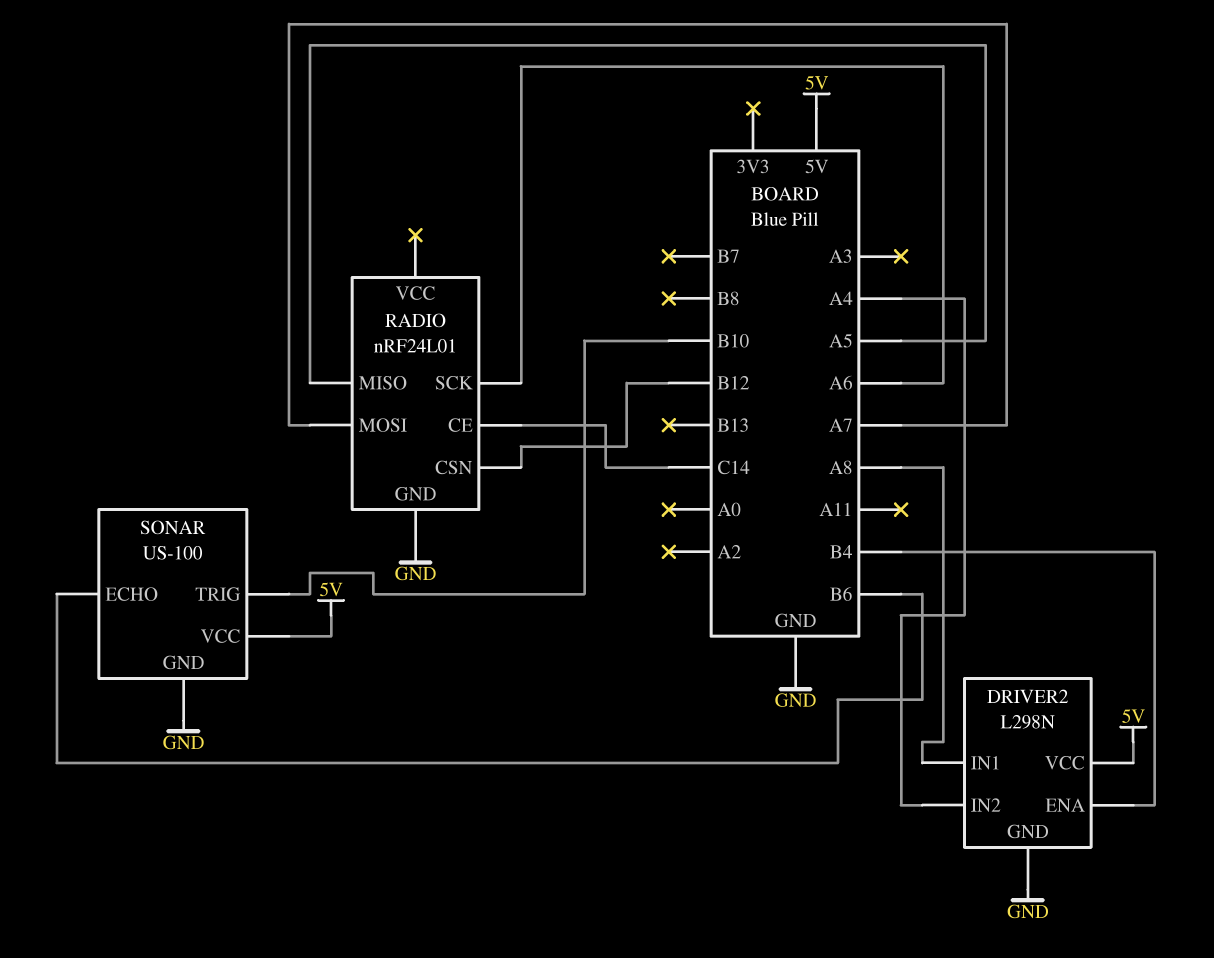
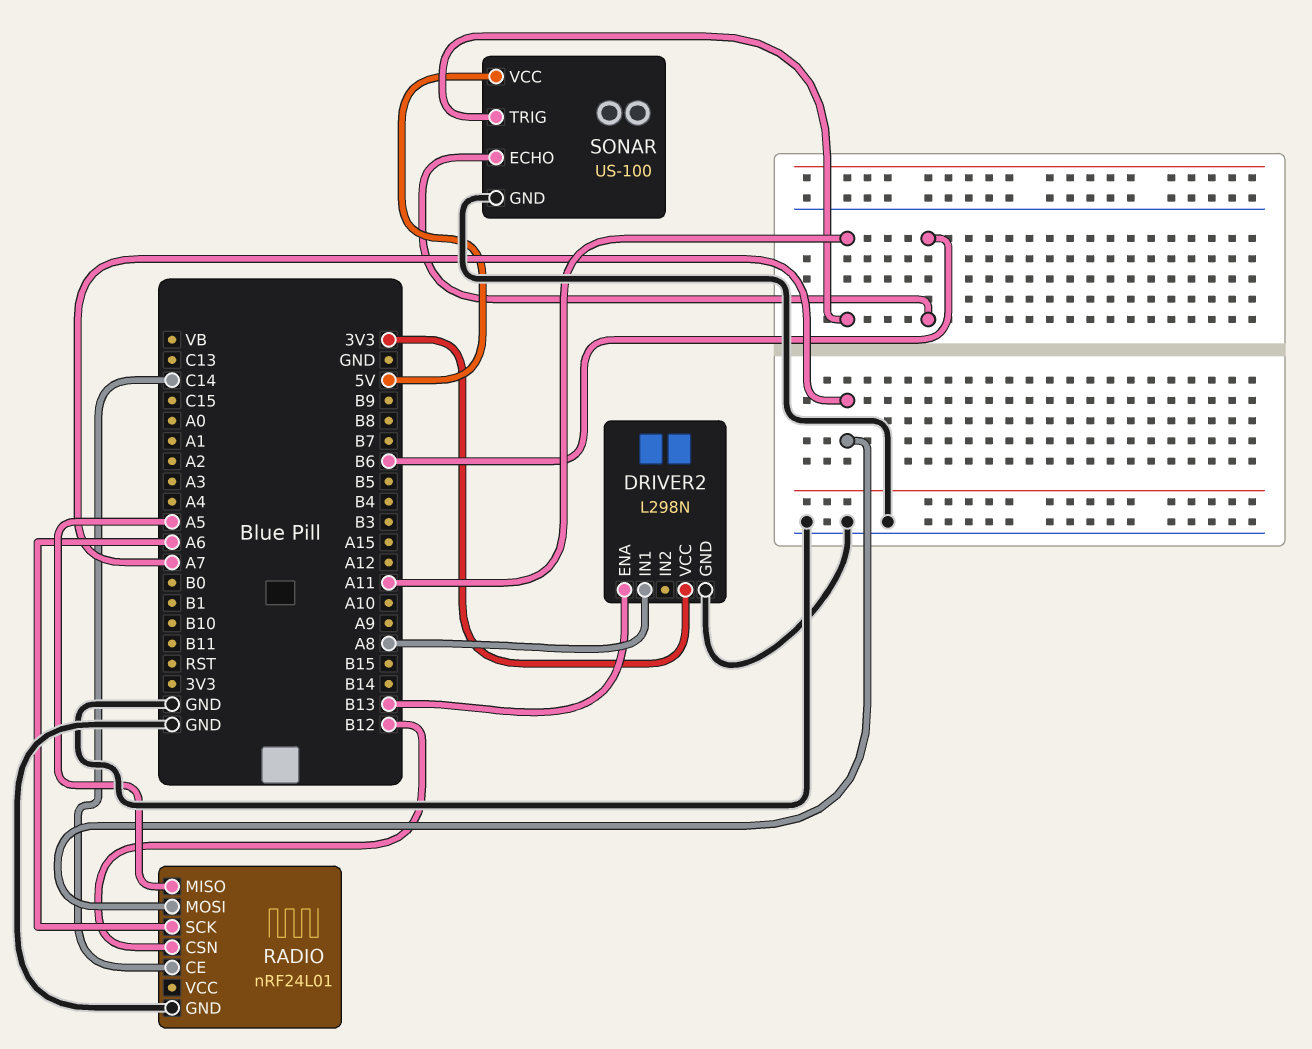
DRIVER2 pin ENA: B4 -> B13
DRIVER2 pin IN2: A4 -> none
DRIVER2 pin VCC: 5V -> 3V3
SONAR pin TRIG: B10 -> A11

